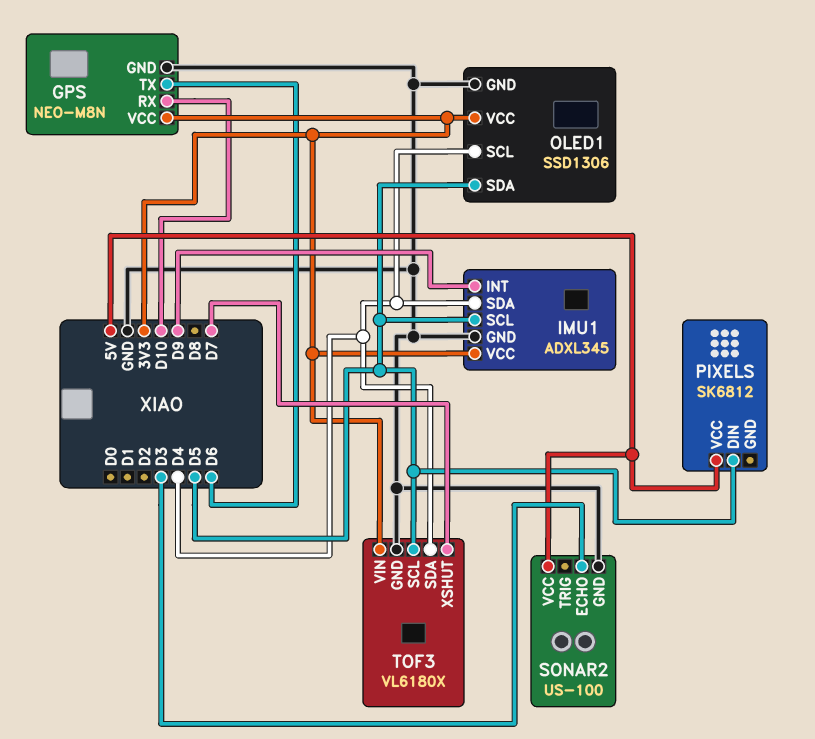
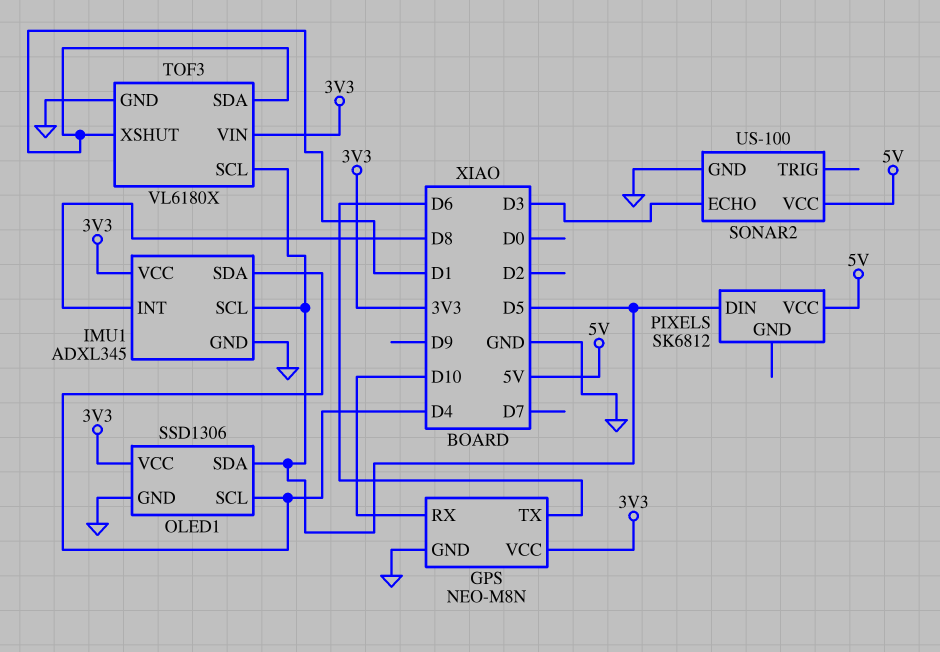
IMU1 pin INT: D9 -> D8
TOF3 pin SDA: D4 -> D1
TOF3 pin XSHUT: D7 -> D1

